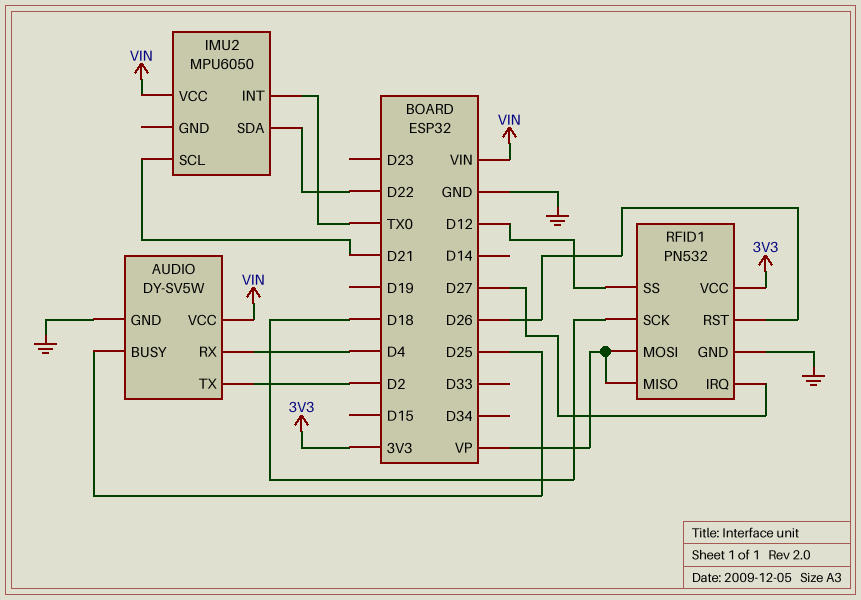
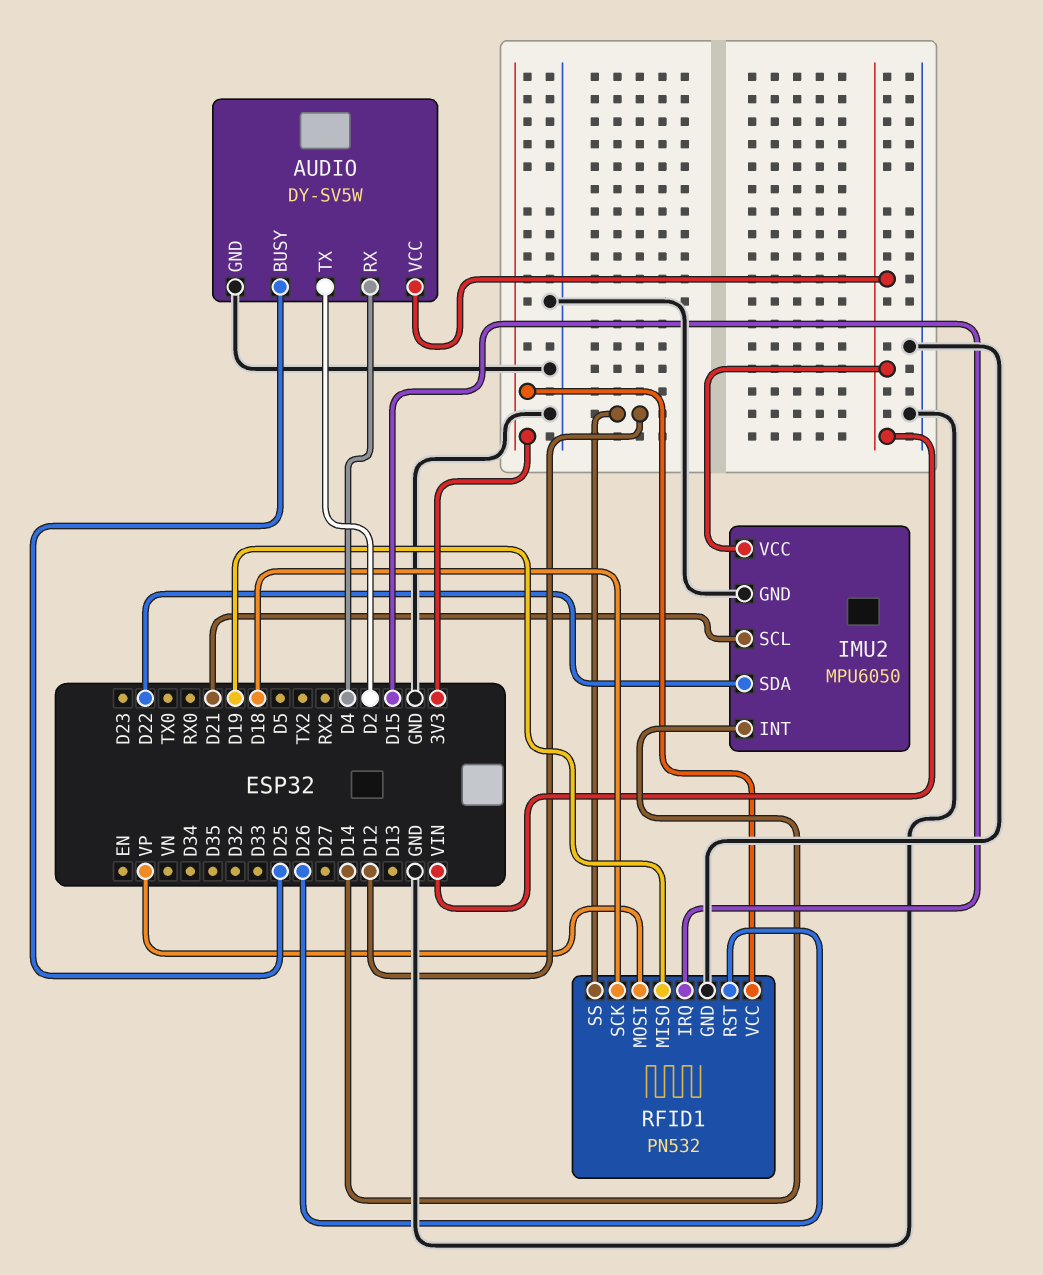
IMU2 pin GND: none -> GND
IMU2 pin INT: TX0 -> D14
RFID1 pin IRQ: D27 -> D15
RFID1 pin MISO: VP -> D19

